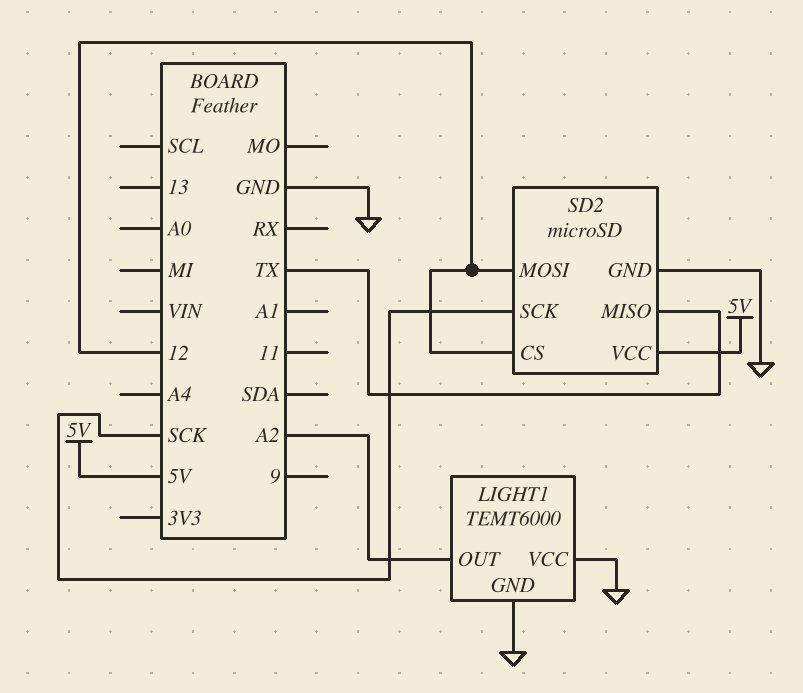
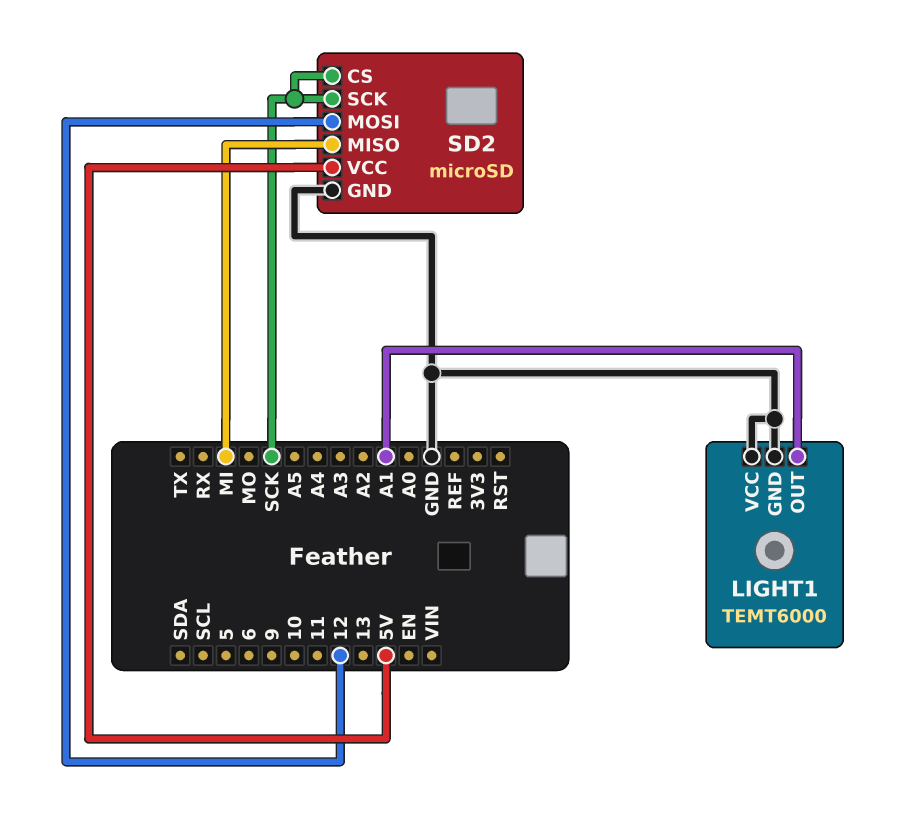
LIGHT1 pin OUT: A2 -> A1
SD2 pin CS: 12 -> SCK
SD2 pin MISO: TX -> MI

